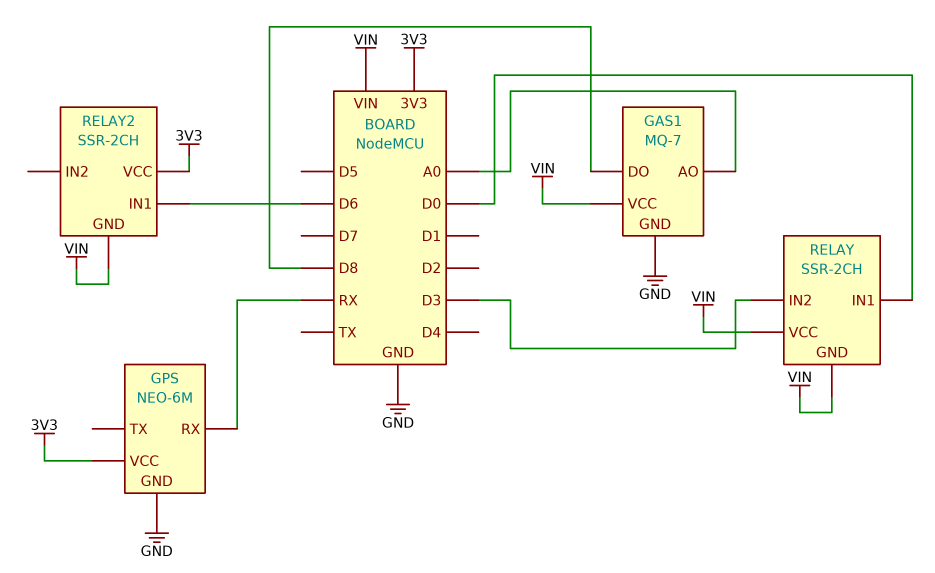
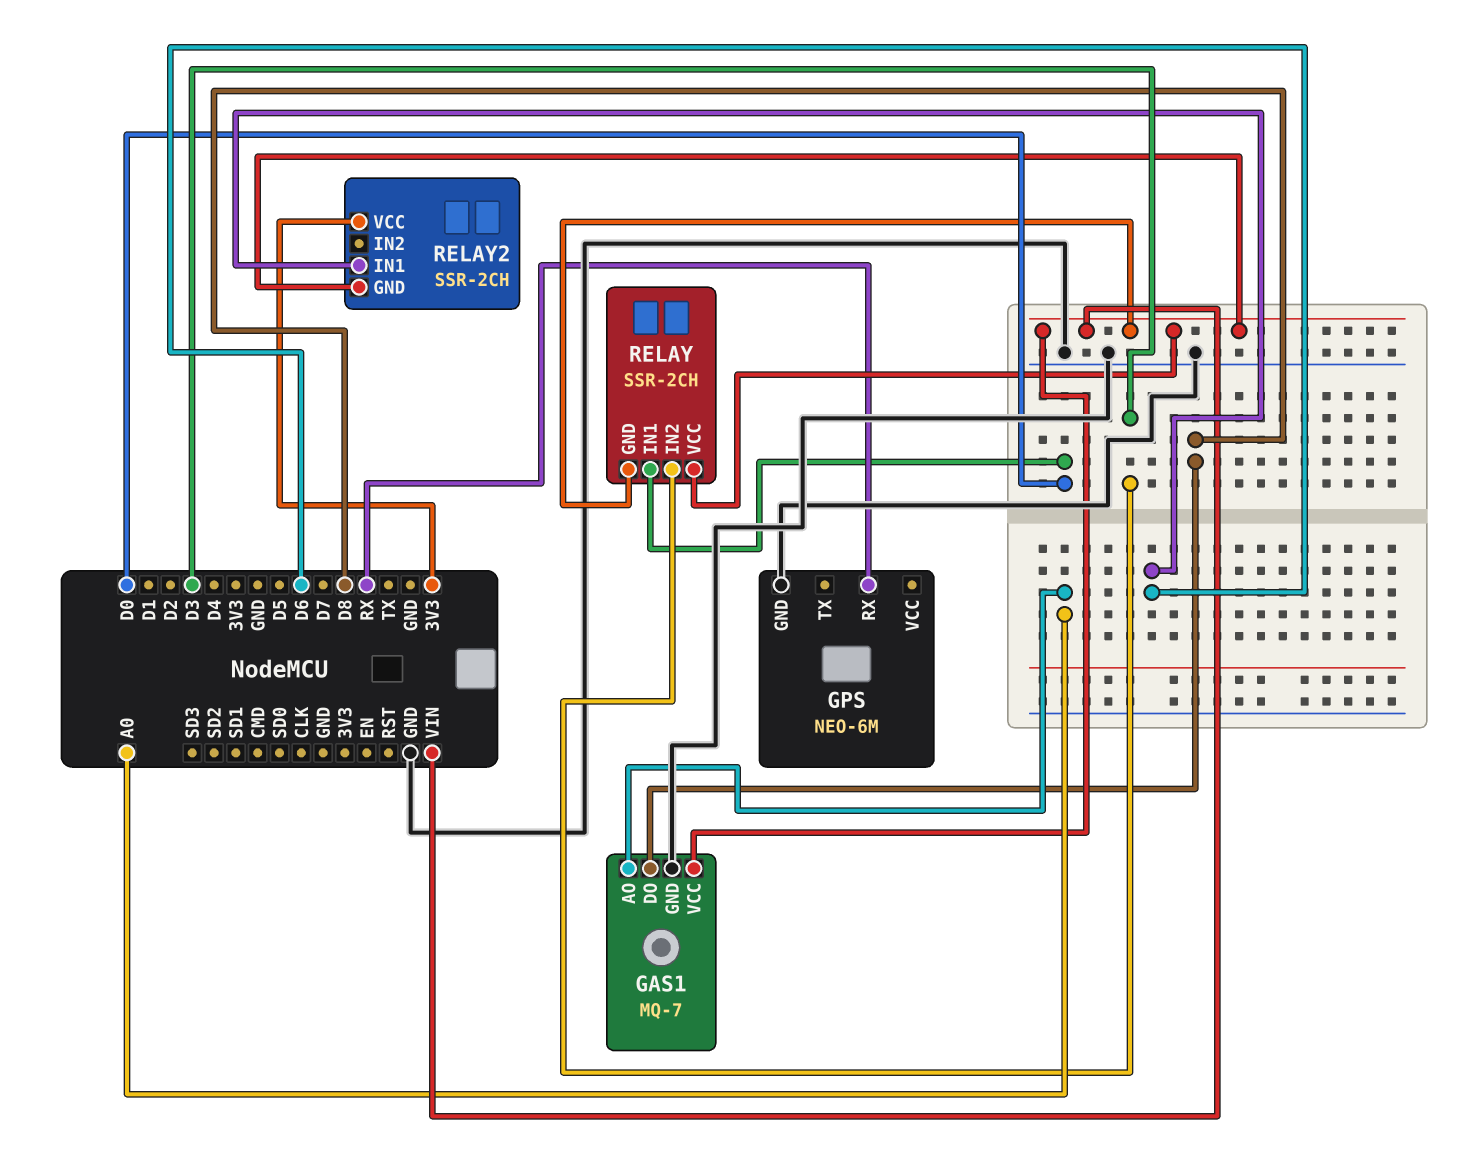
GPS pin VCC: 3V3 -> none

